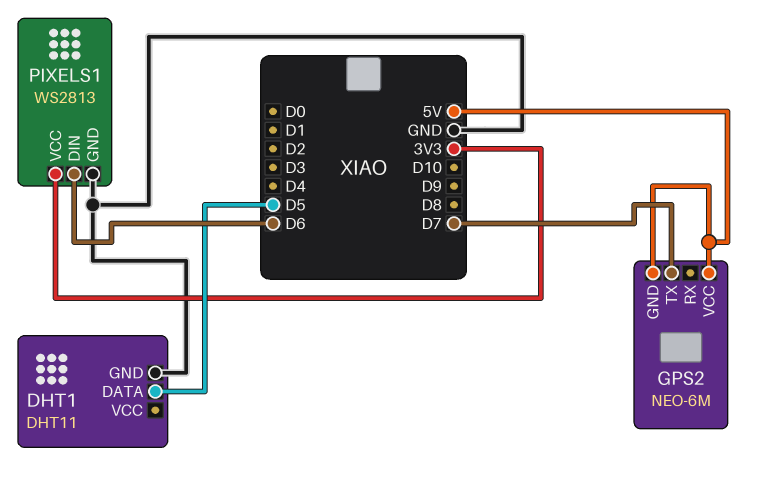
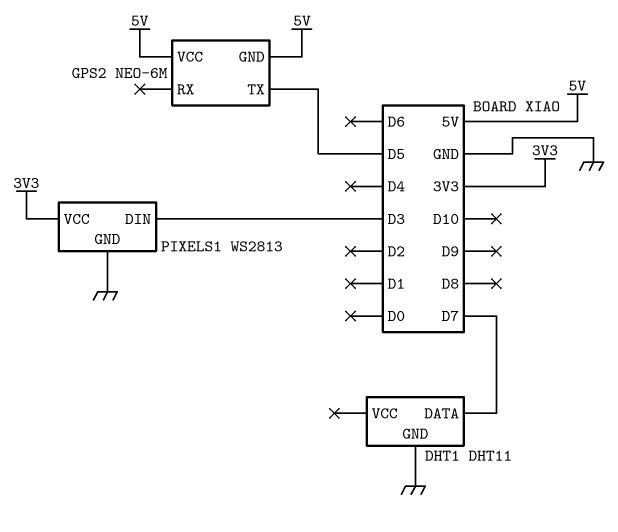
DHT1 pin DATA: D5 -> D7
GPS2 pin TX: D7 -> D5
PIXELS1 pin DIN: D6 -> D3

